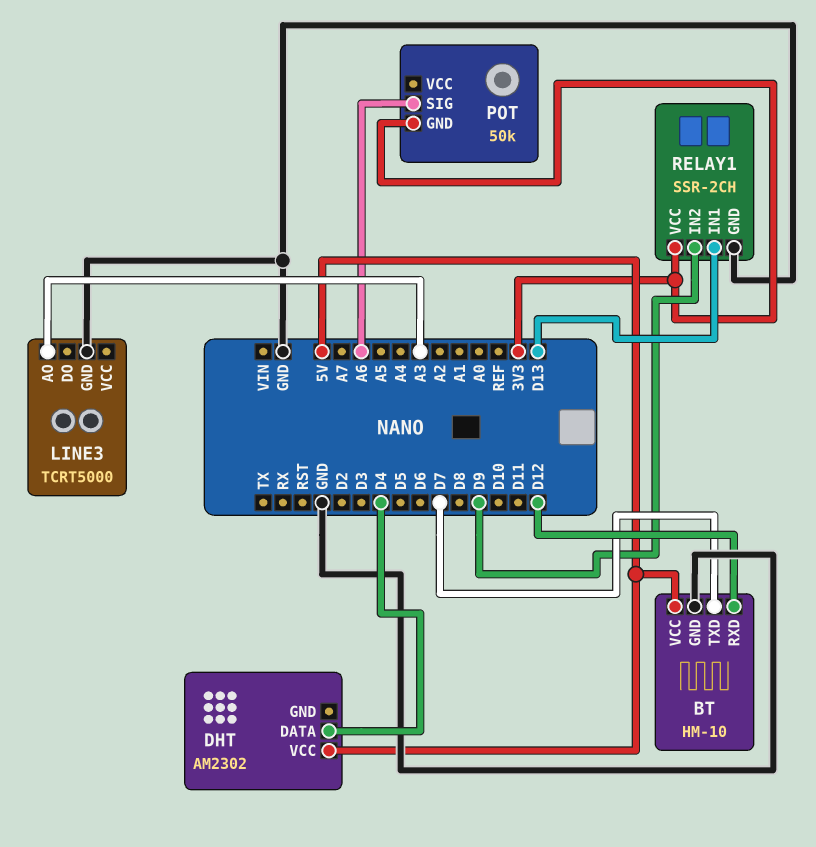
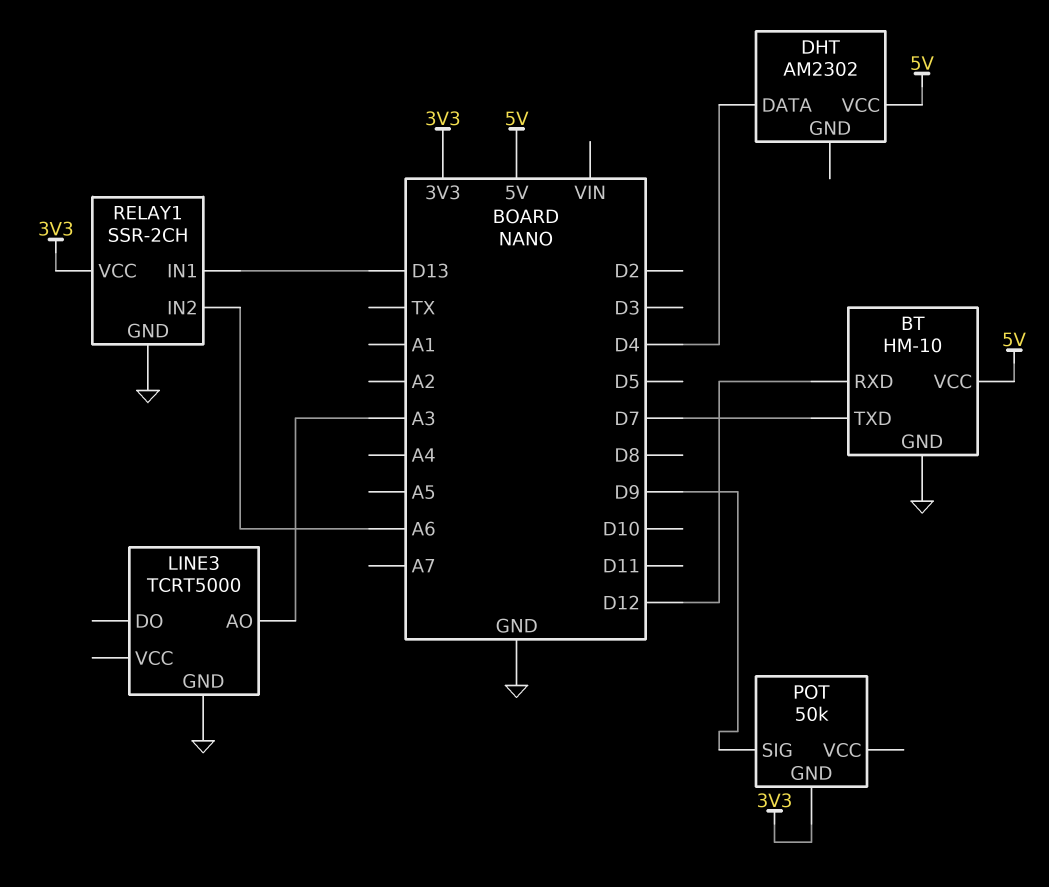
POT pin SIG: A6 -> D9
RELAY1 pin IN2: D9 -> A6

